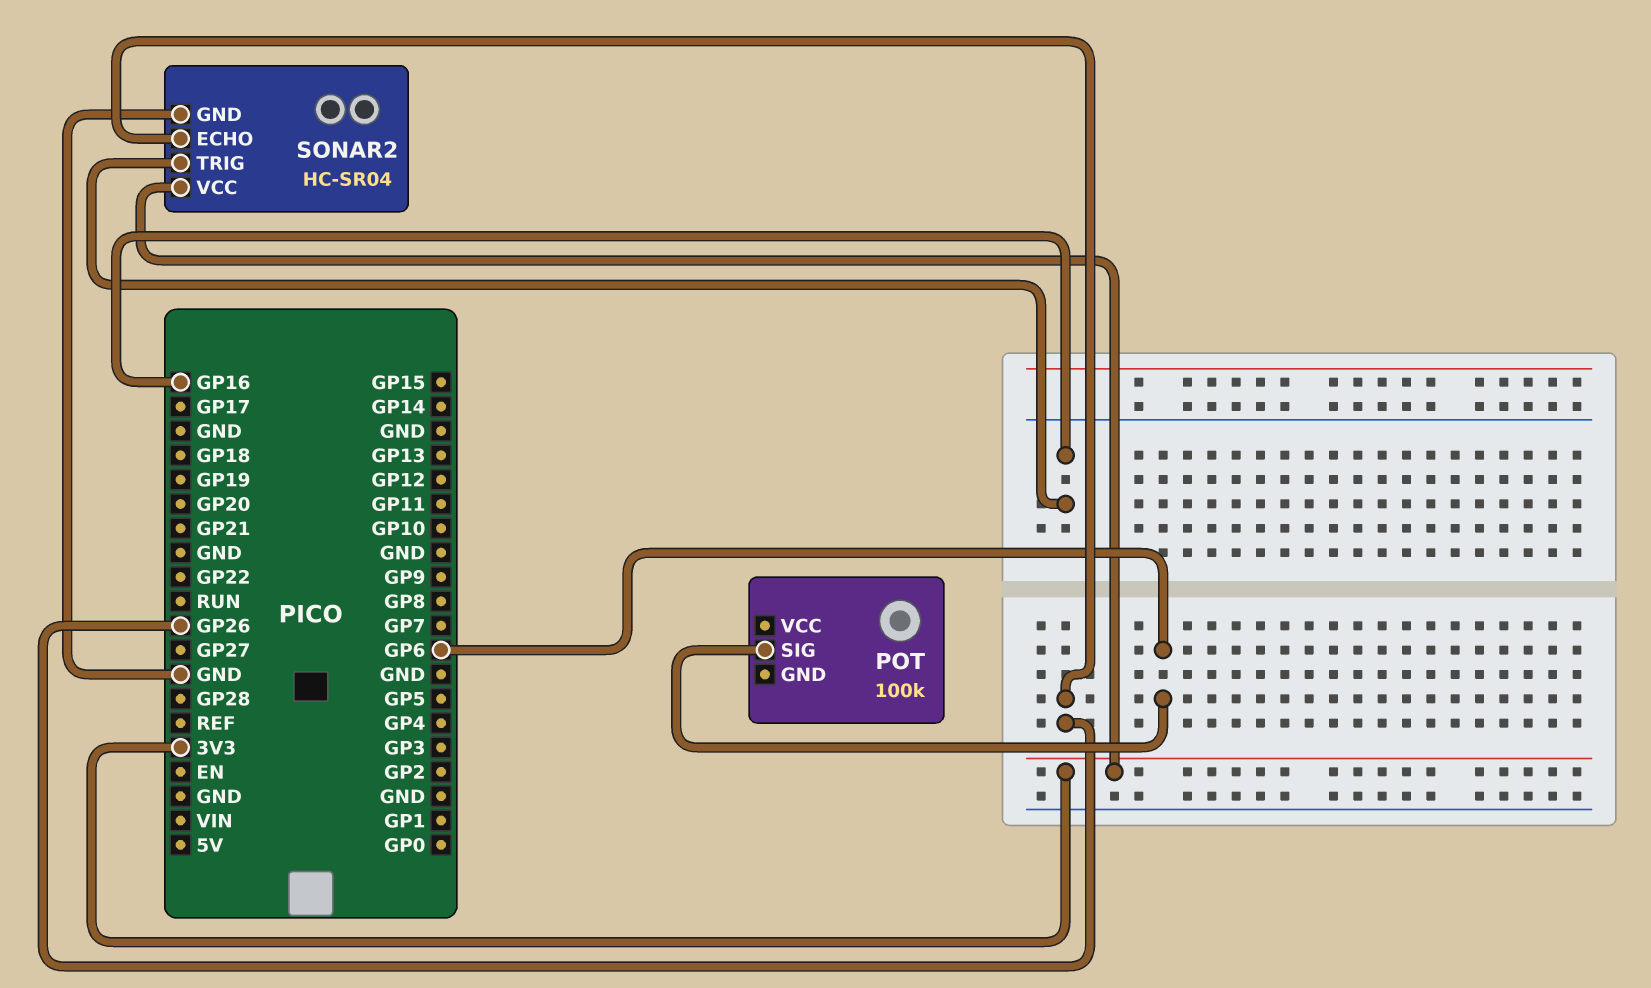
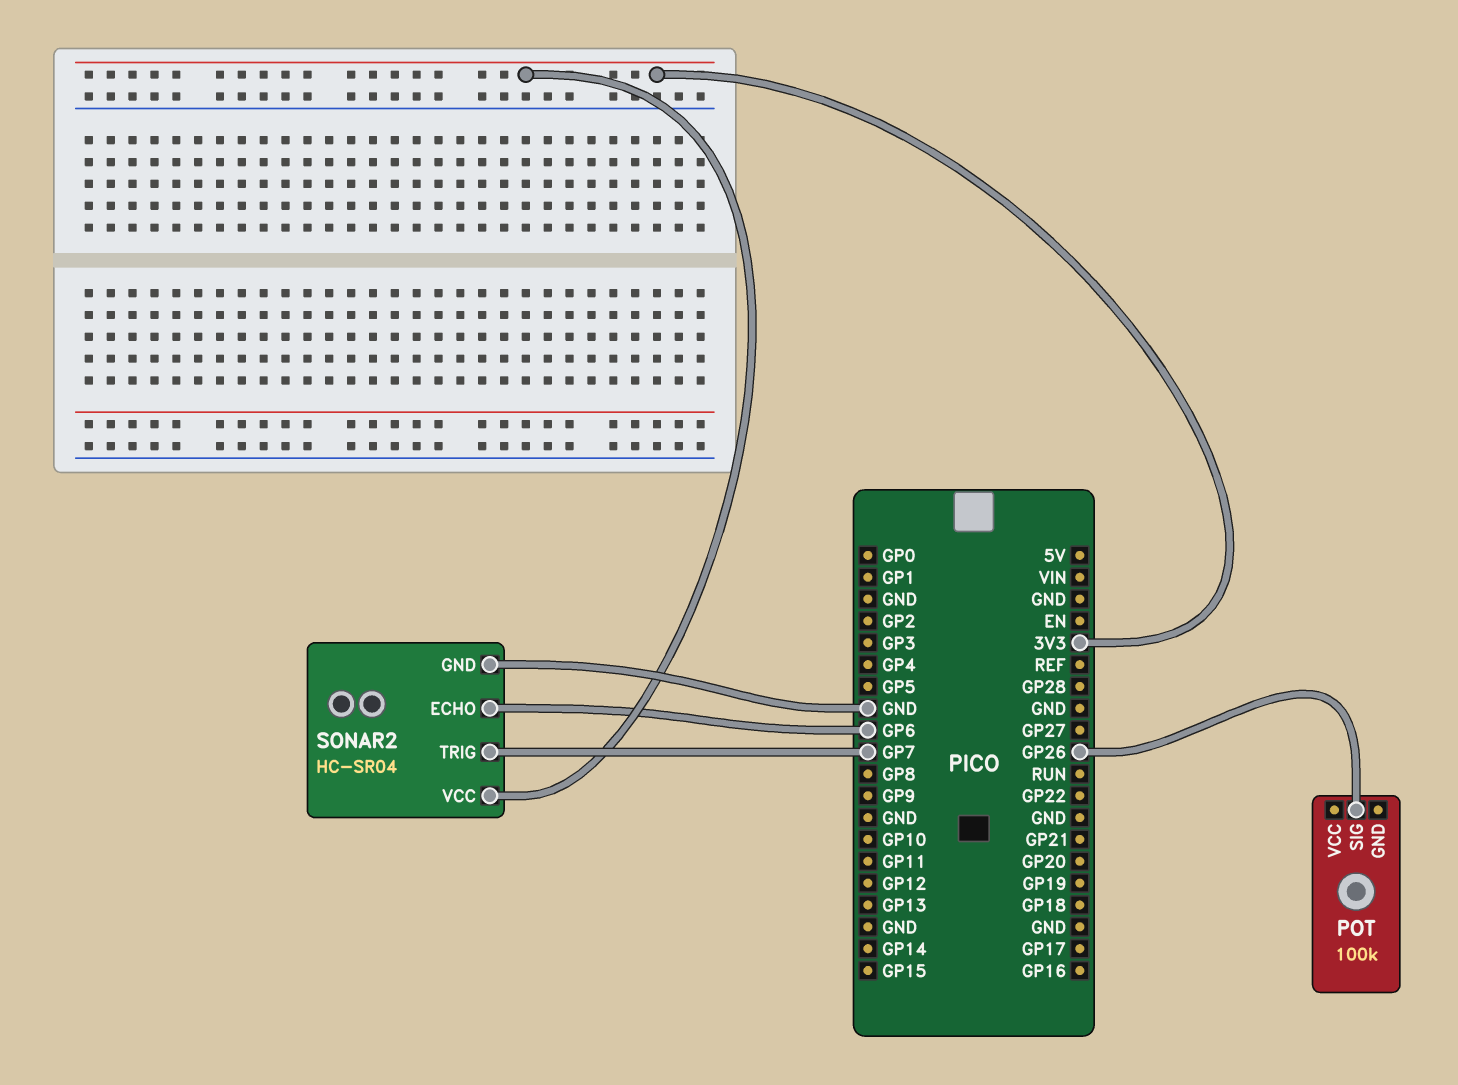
POT pin SIG: GP6 -> GP26
SONAR2 pin ECHO: GP26 -> GP6
SONAR2 pin TRIG: GP16 -> GP7

